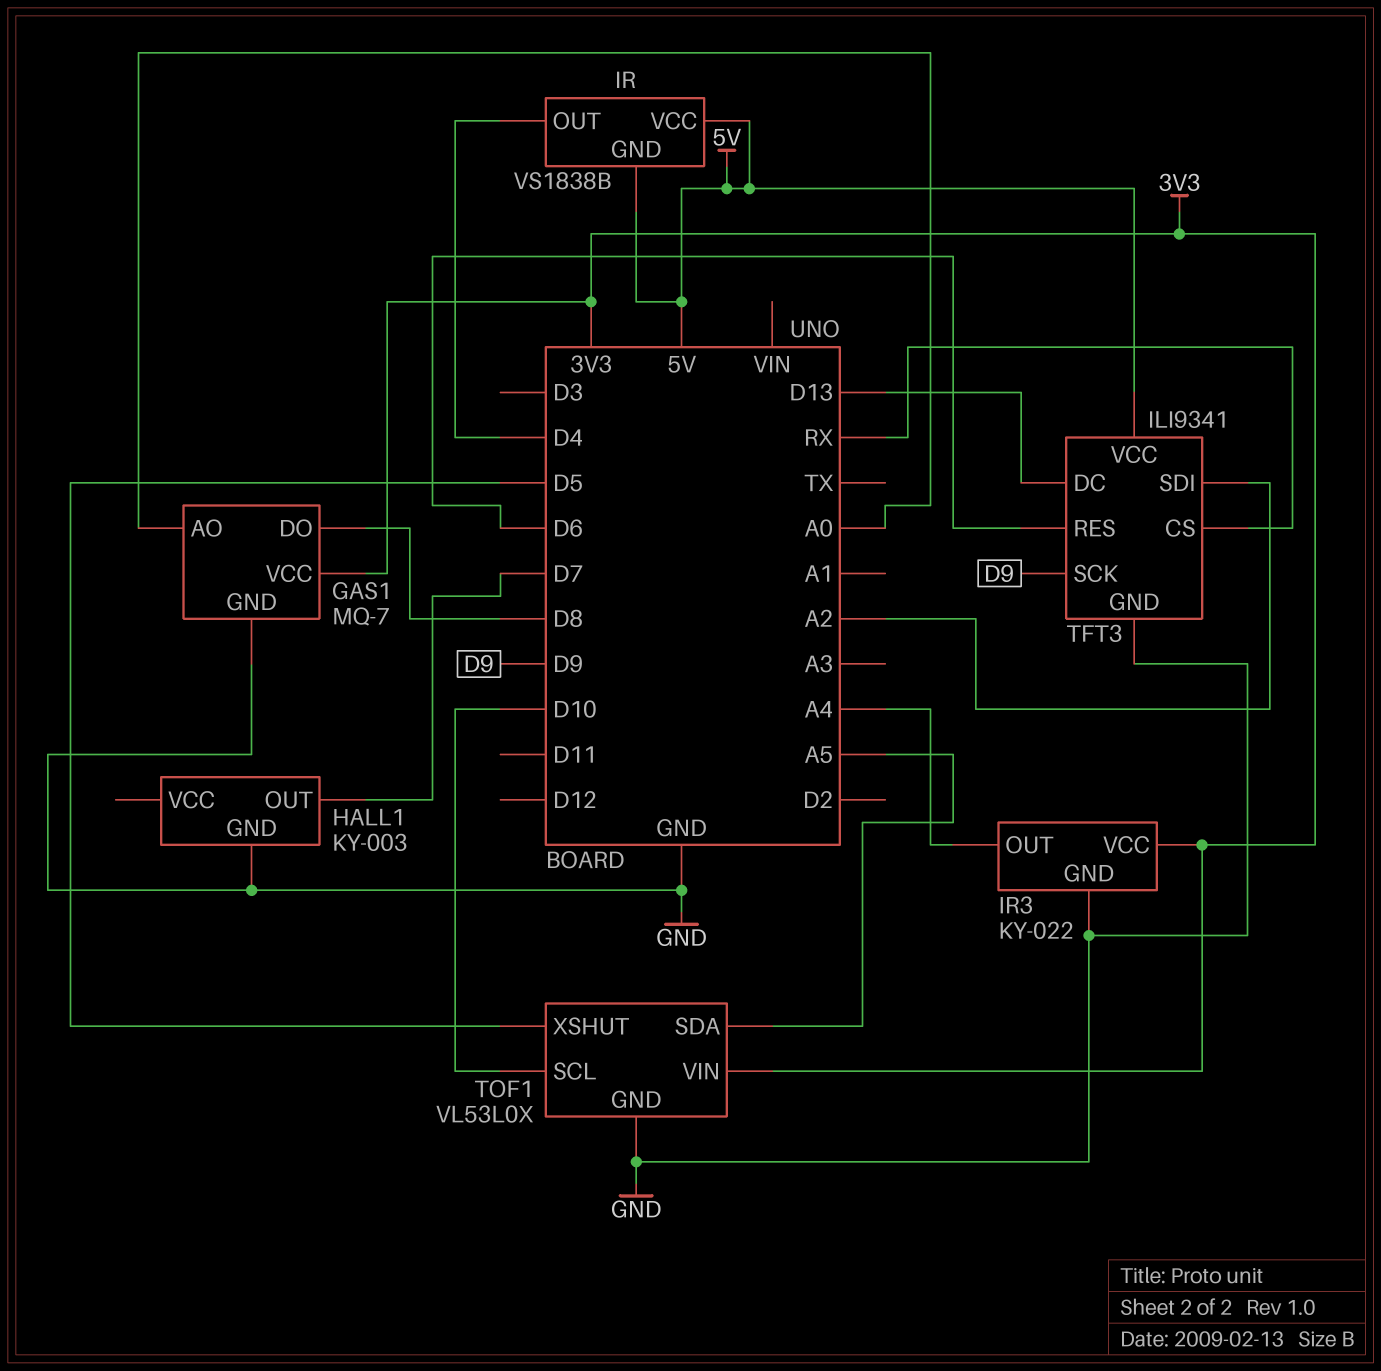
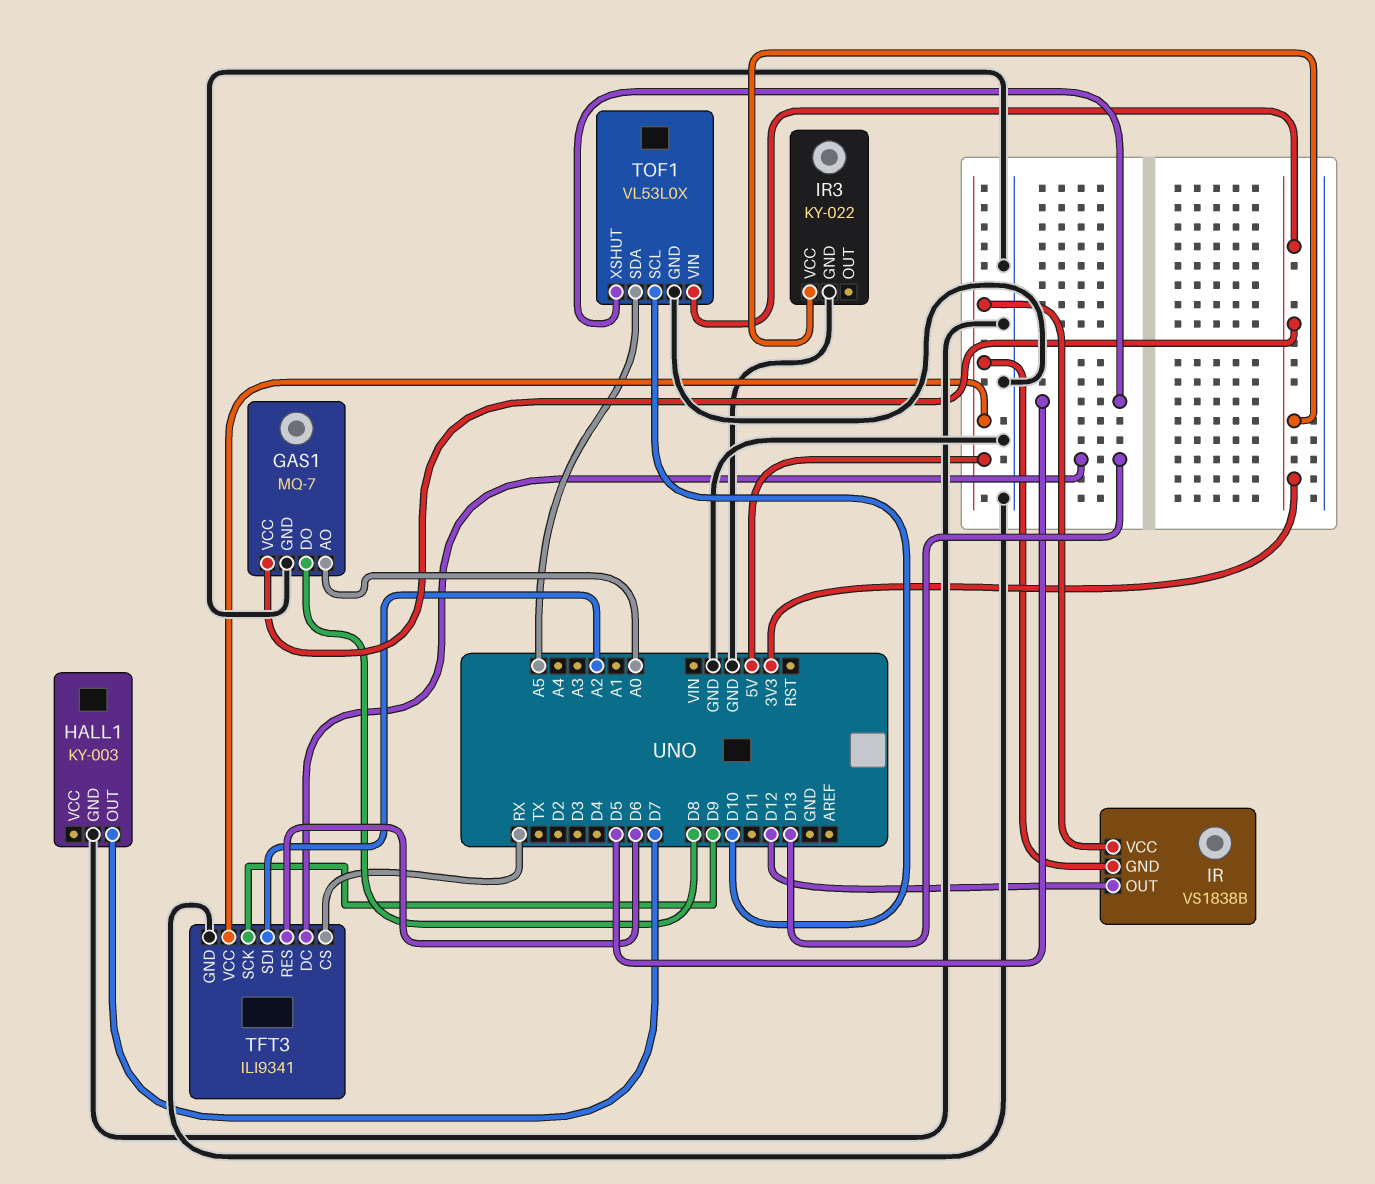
IR pin OUT: D4 -> D12
IR3 pin OUT: A4 -> none

